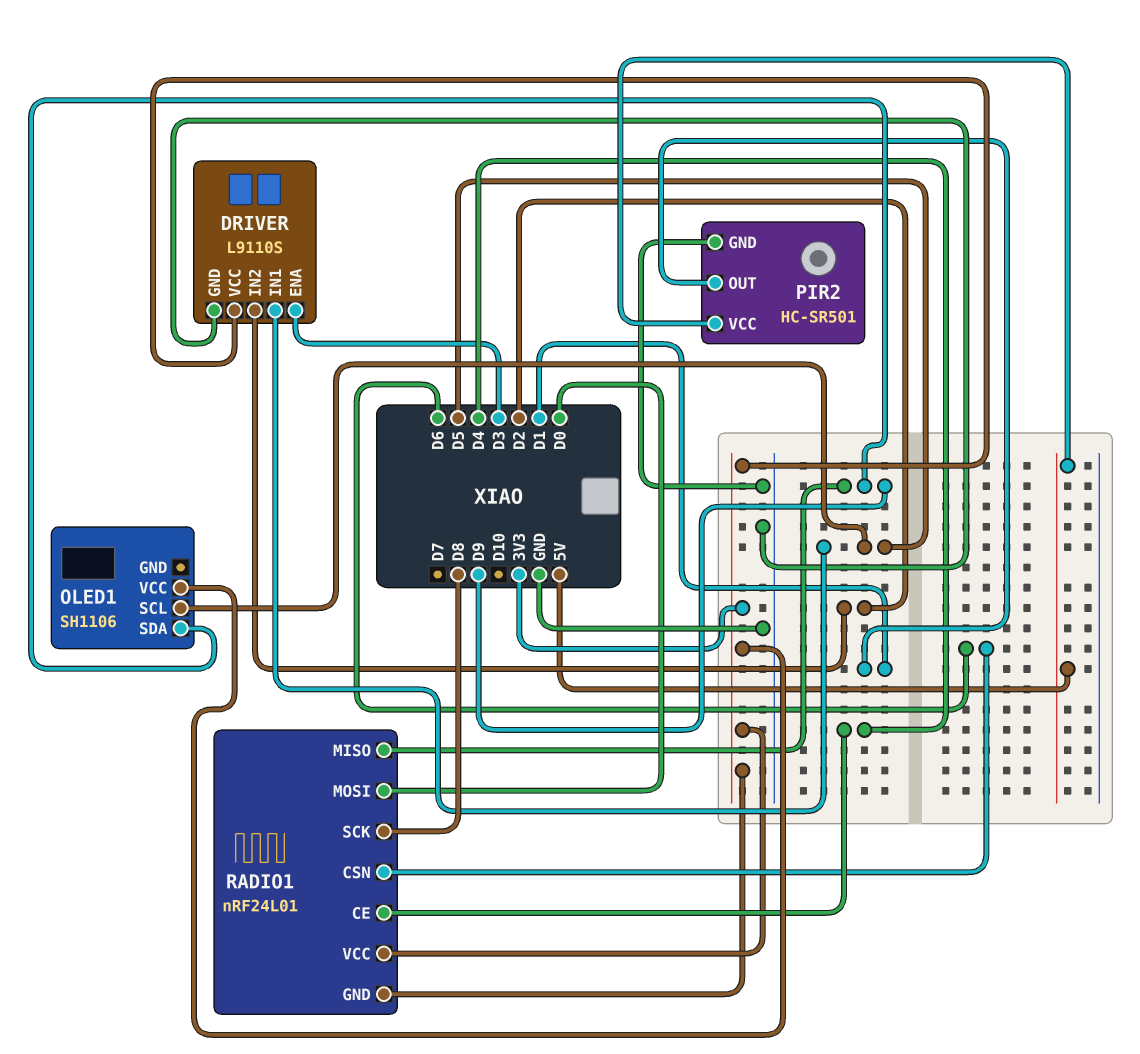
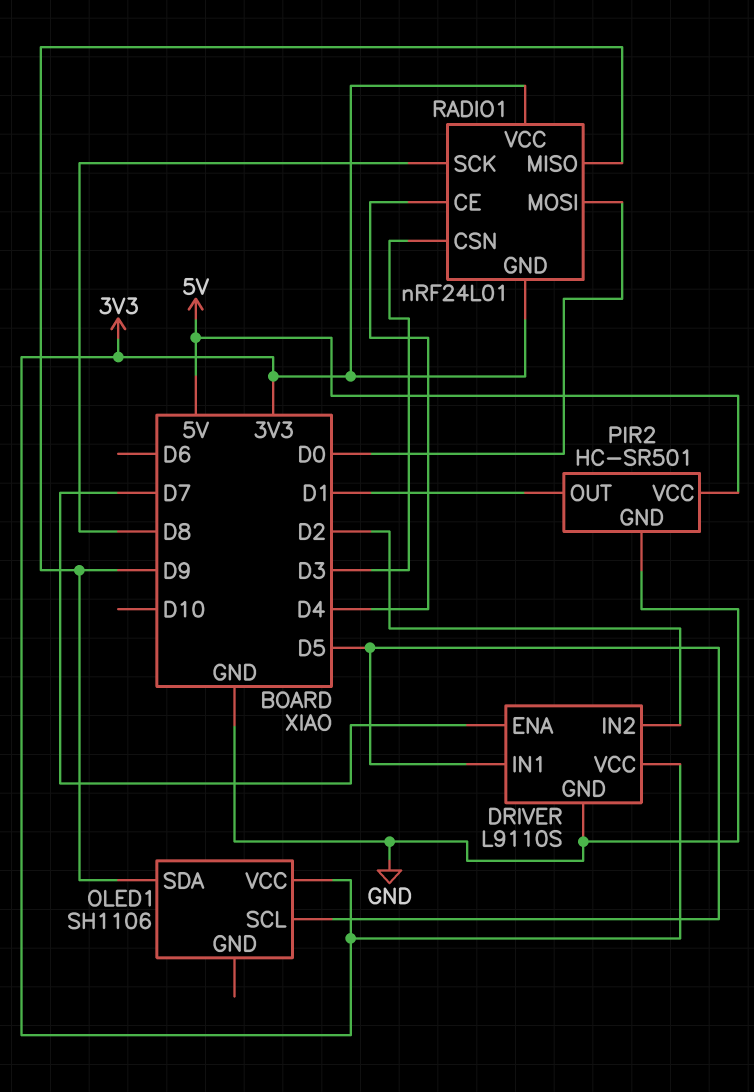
DRIVER pin ENA: D3 -> D7
RADIO1 pin CSN: D6 -> D3

